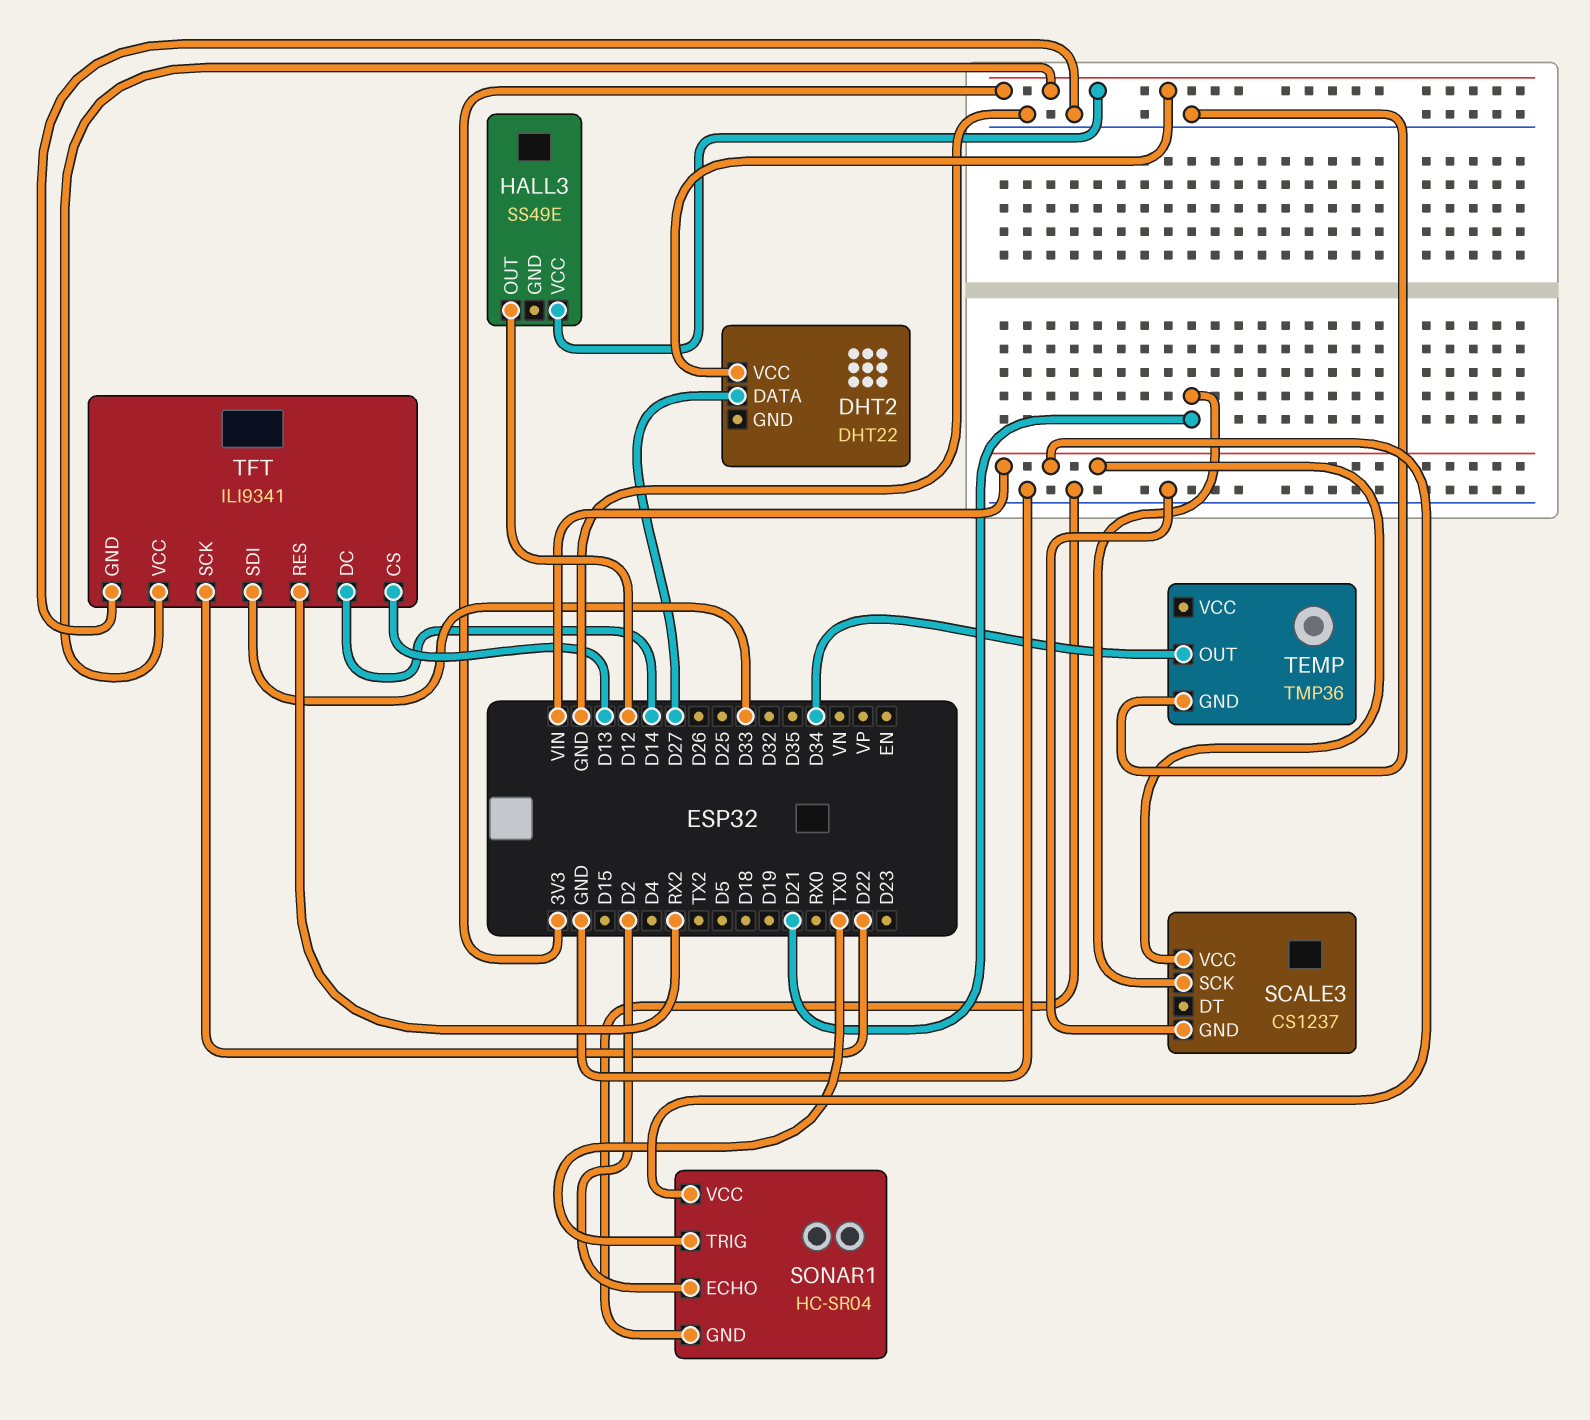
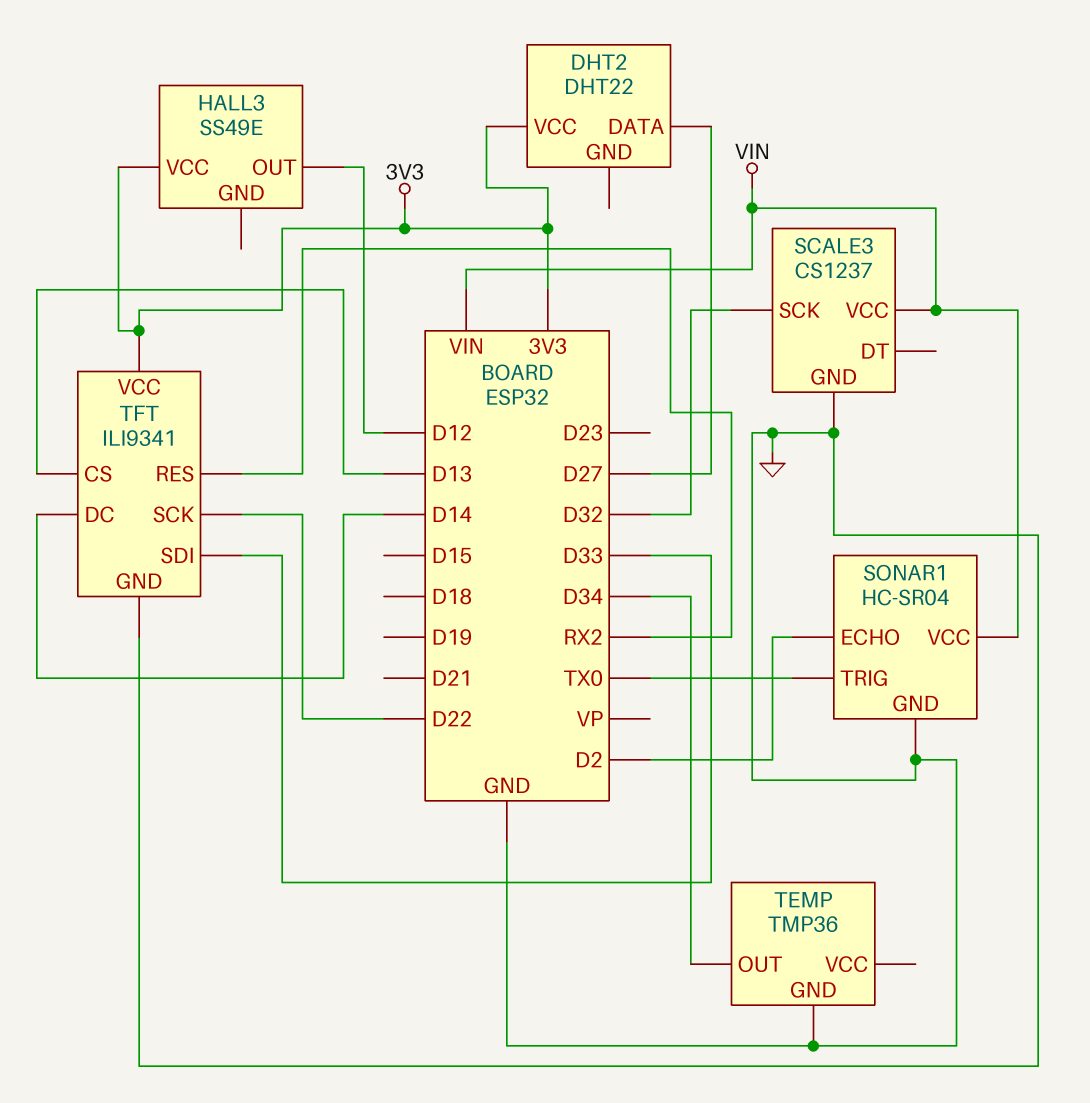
SCALE3 pin SCK: D21 -> D32

